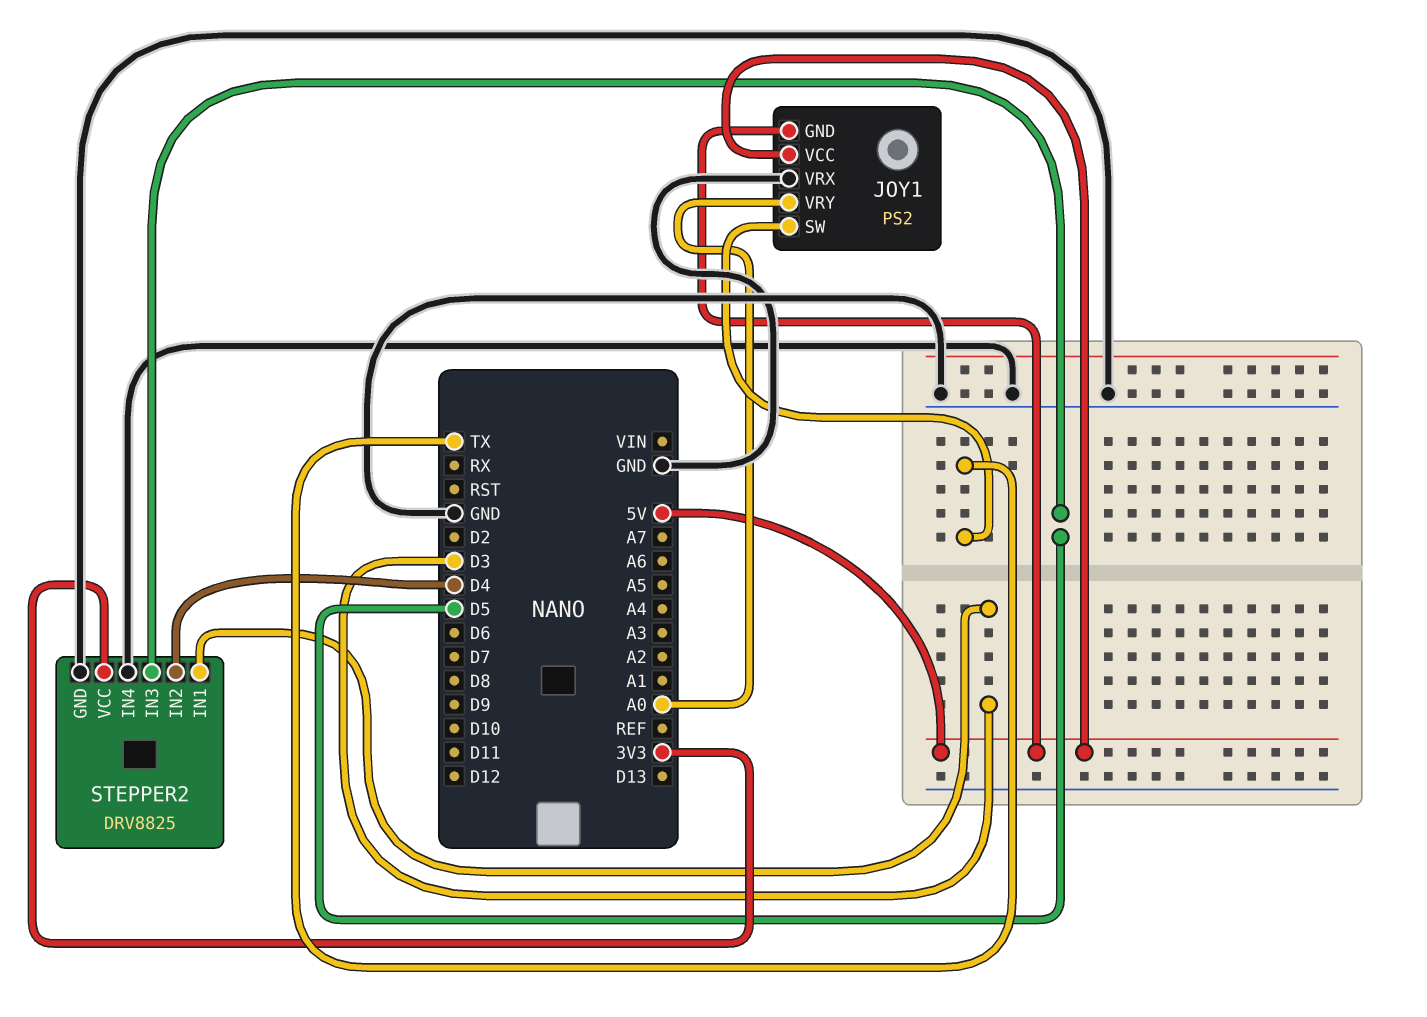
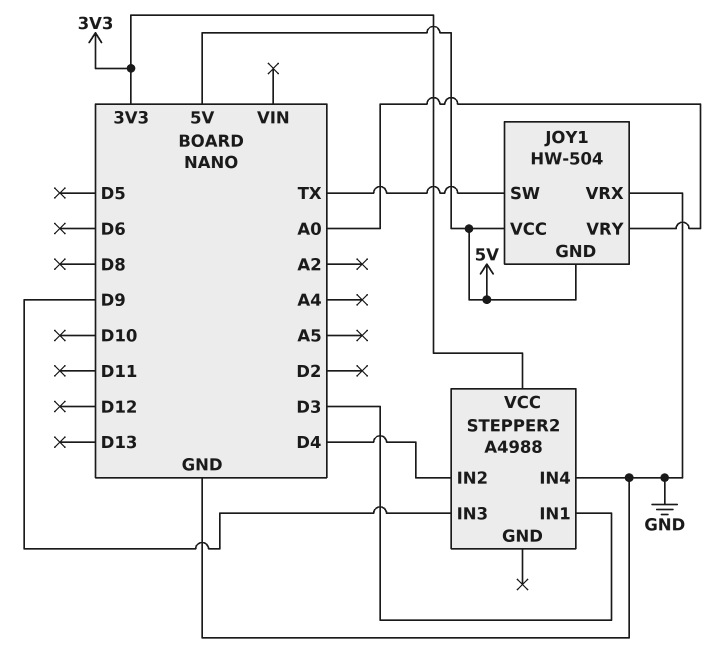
JOY1: PS2 -> HW-504
STEPPER2: DRV8825 -> A4988
STEPPER2 pin GND: GND -> none
STEPPER2 pin IN3: D5 -> D9

